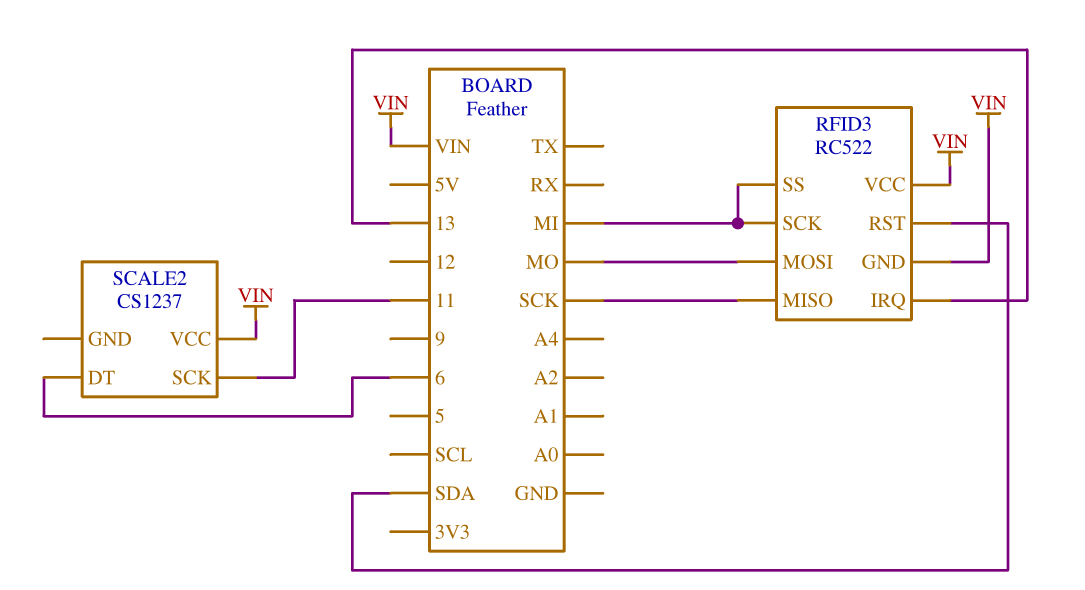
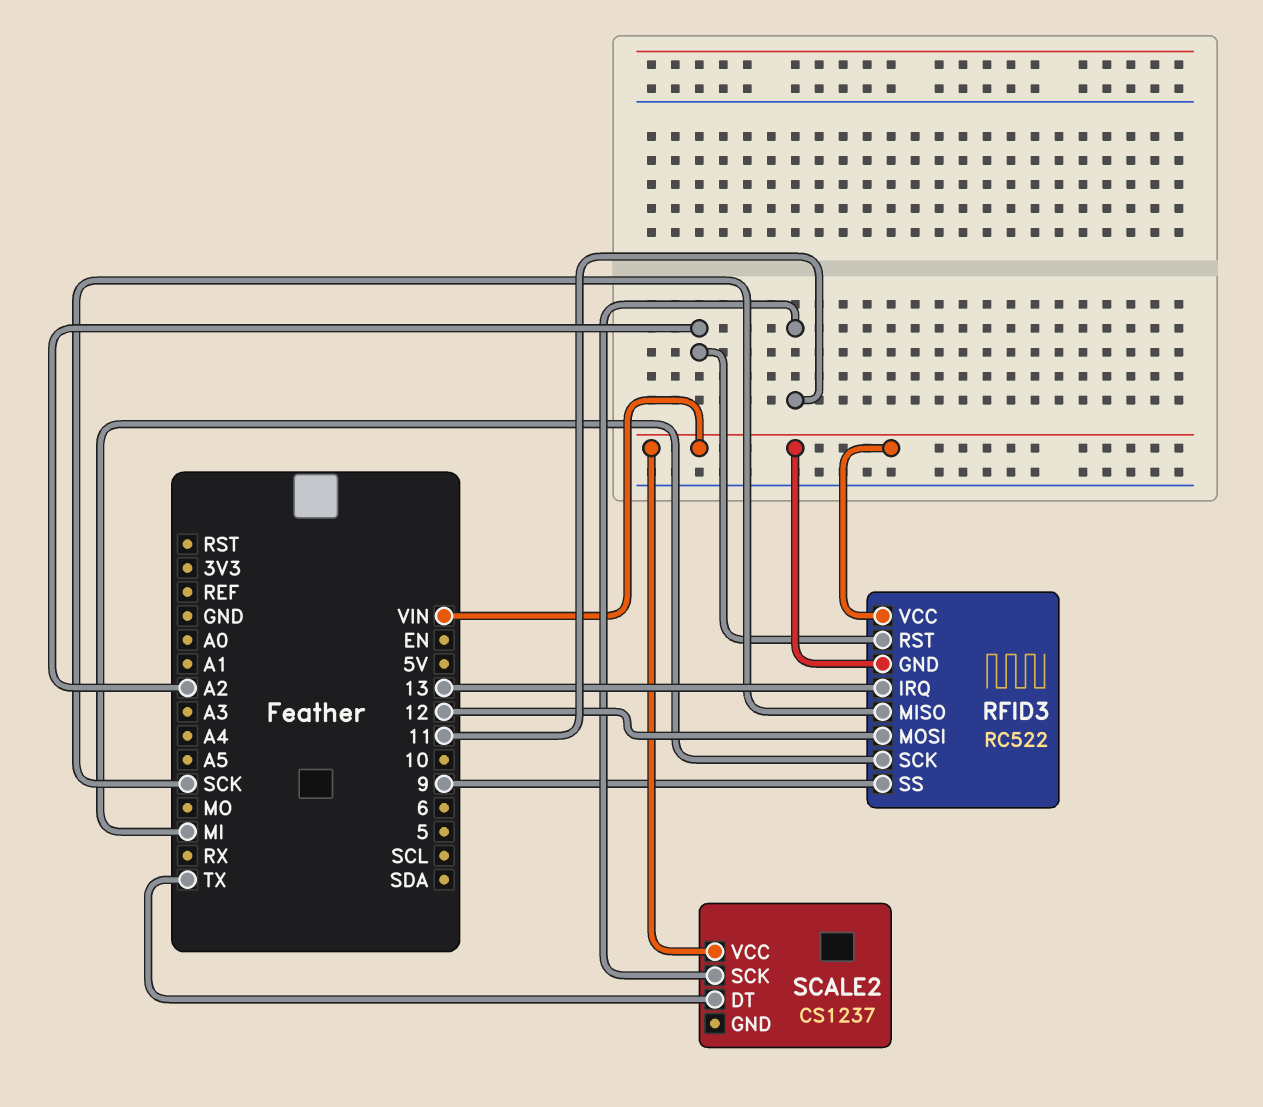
RFID3 pin MOSI: MO -> 12
RFID3 pin RST: SDA -> A2
RFID3 pin SS: MI -> 9
SCALE2 pin DT: 6 -> TX

